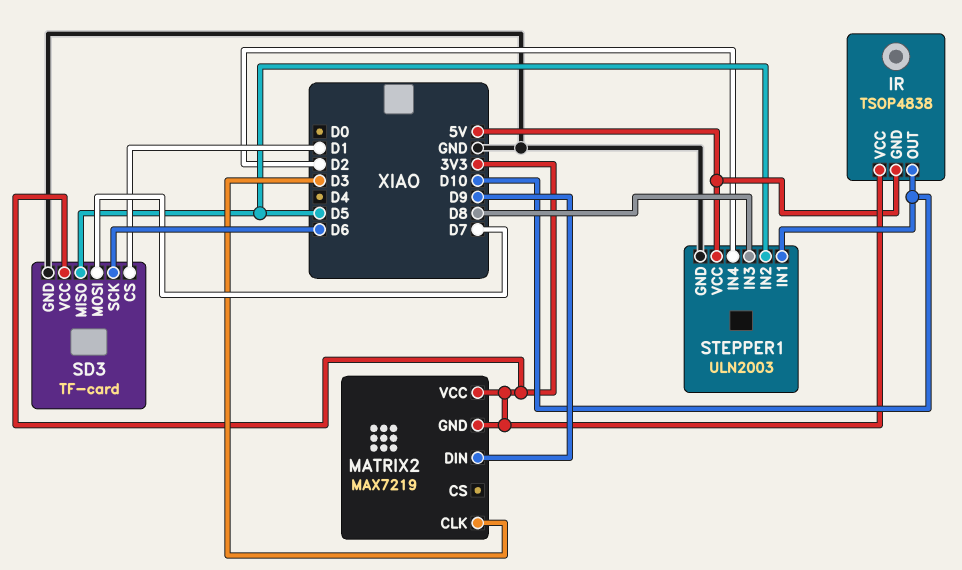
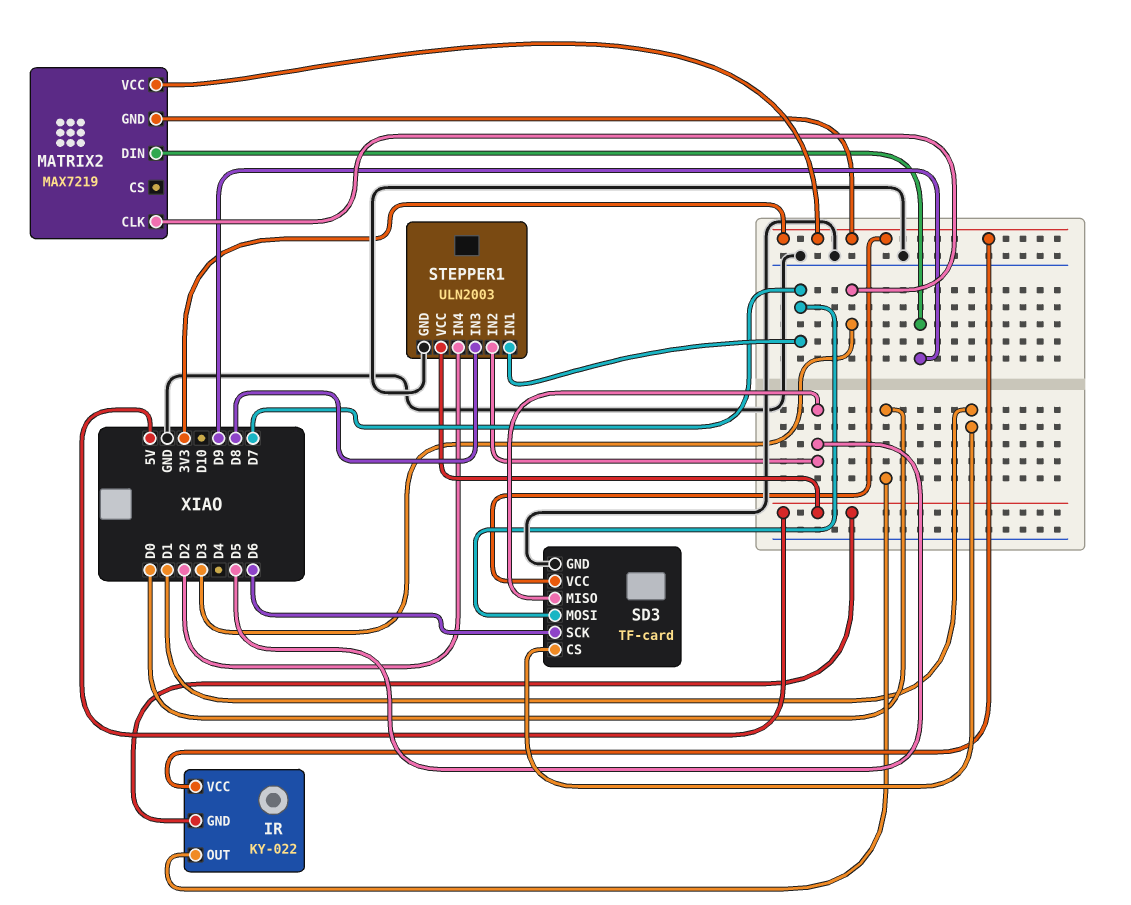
IR: TSOP4838 -> KY-022
IR pin OUT: D10 -> D0
STEPPER1 pin IN1: D10 -> D7

